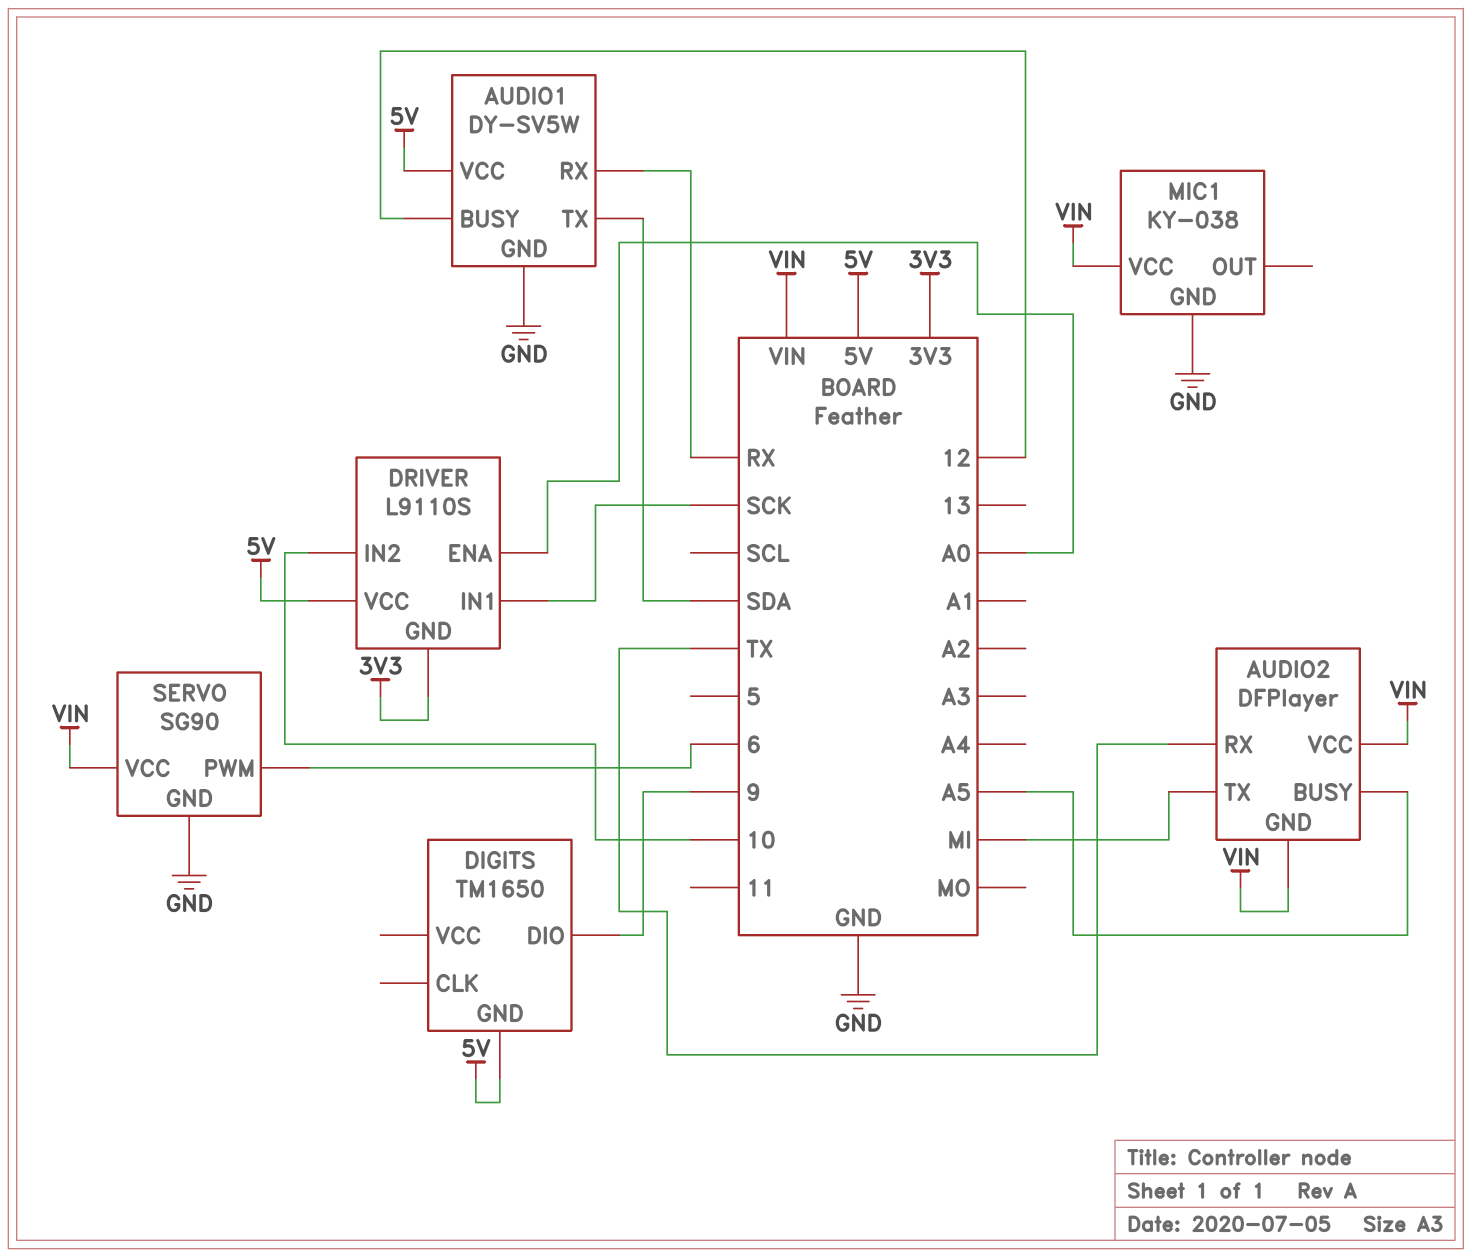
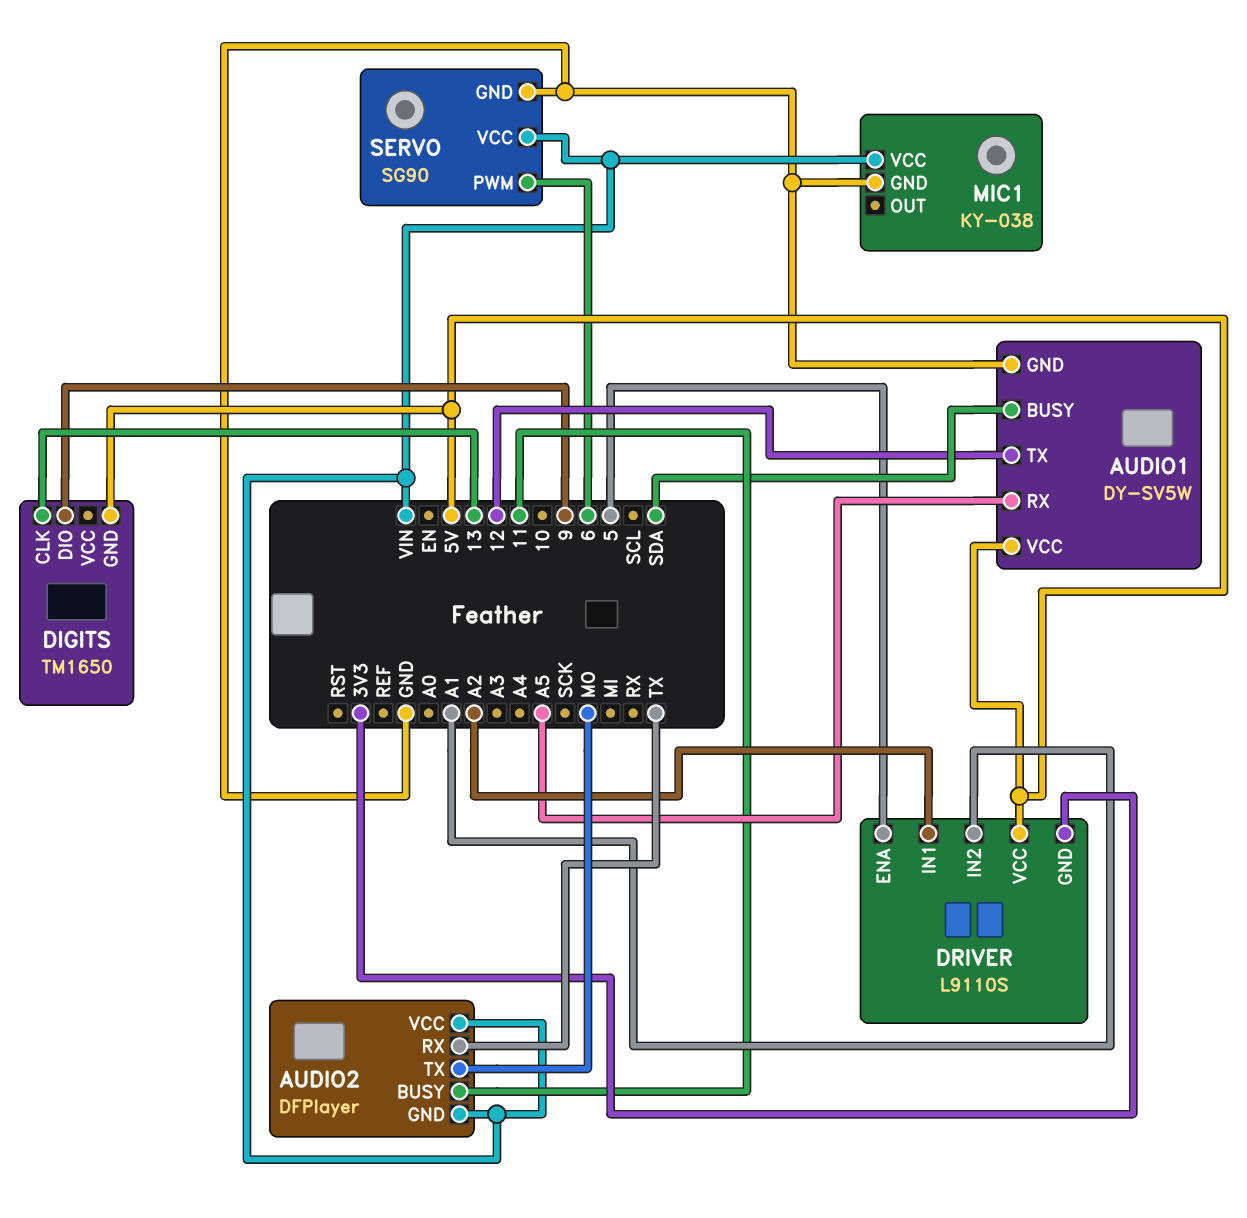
AUDIO1 pin BUSY: 12 -> SDA
AUDIO1 pin RX: RX -> A5
AUDIO1 pin TX: SDA -> 12
AUDIO2 pin BUSY: A5 -> 11
AUDIO2 pin TX: MI -> MO
DIGITS pin CLK: none -> 13
DRIVER pin ENA: A0 -> 5
DRIVER pin IN1: SCK -> A2
DRIVER pin IN2: 10 -> A1

